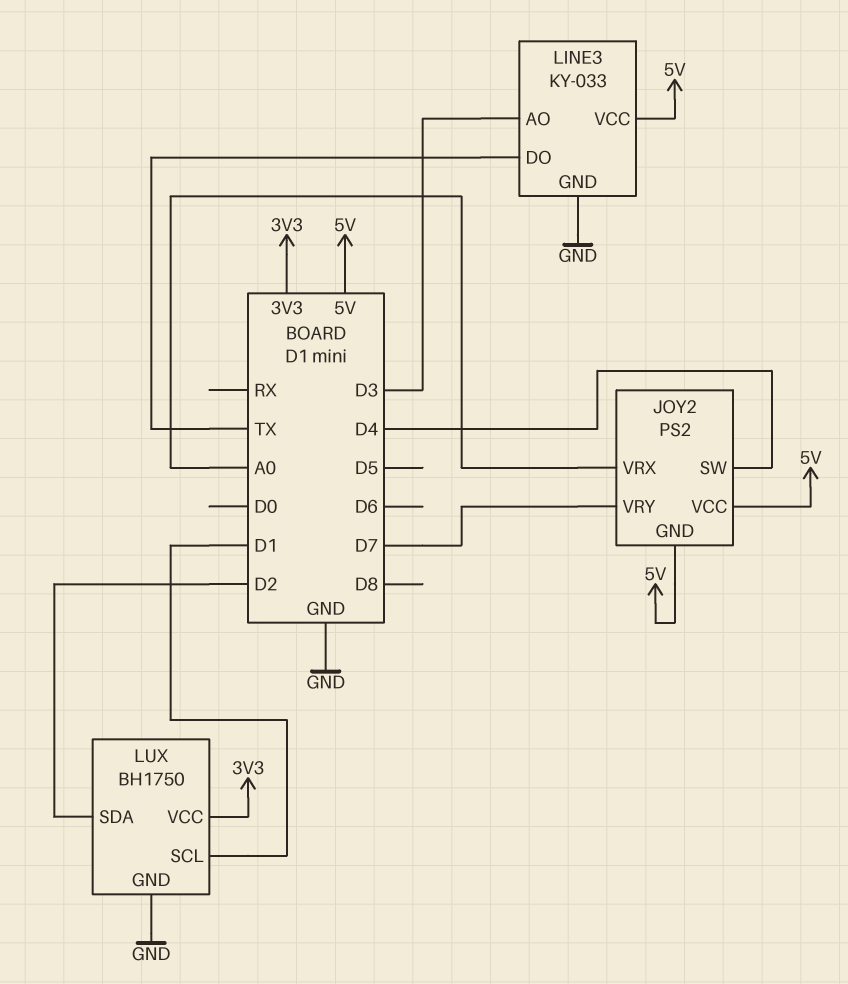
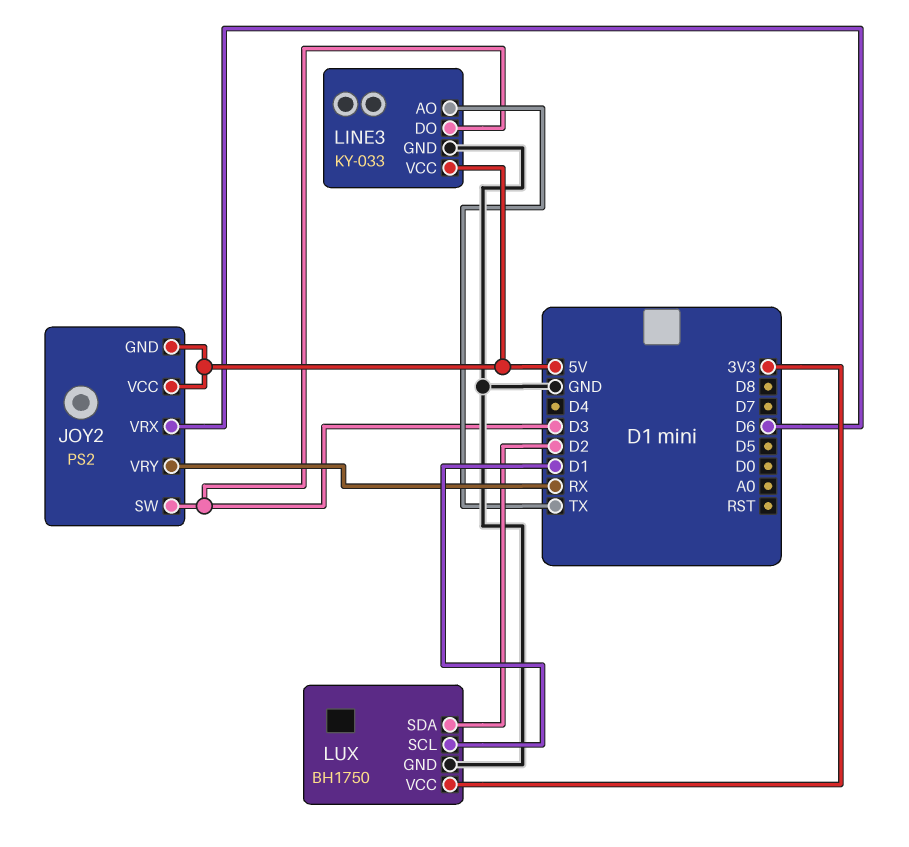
JOY2 pin SW: D4 -> D3
JOY2 pin VRX: A0 -> D6
JOY2 pin VRY: D7 -> RX
LINE3 pin AO: D3 -> TX
LINE3 pin DO: TX -> D3

